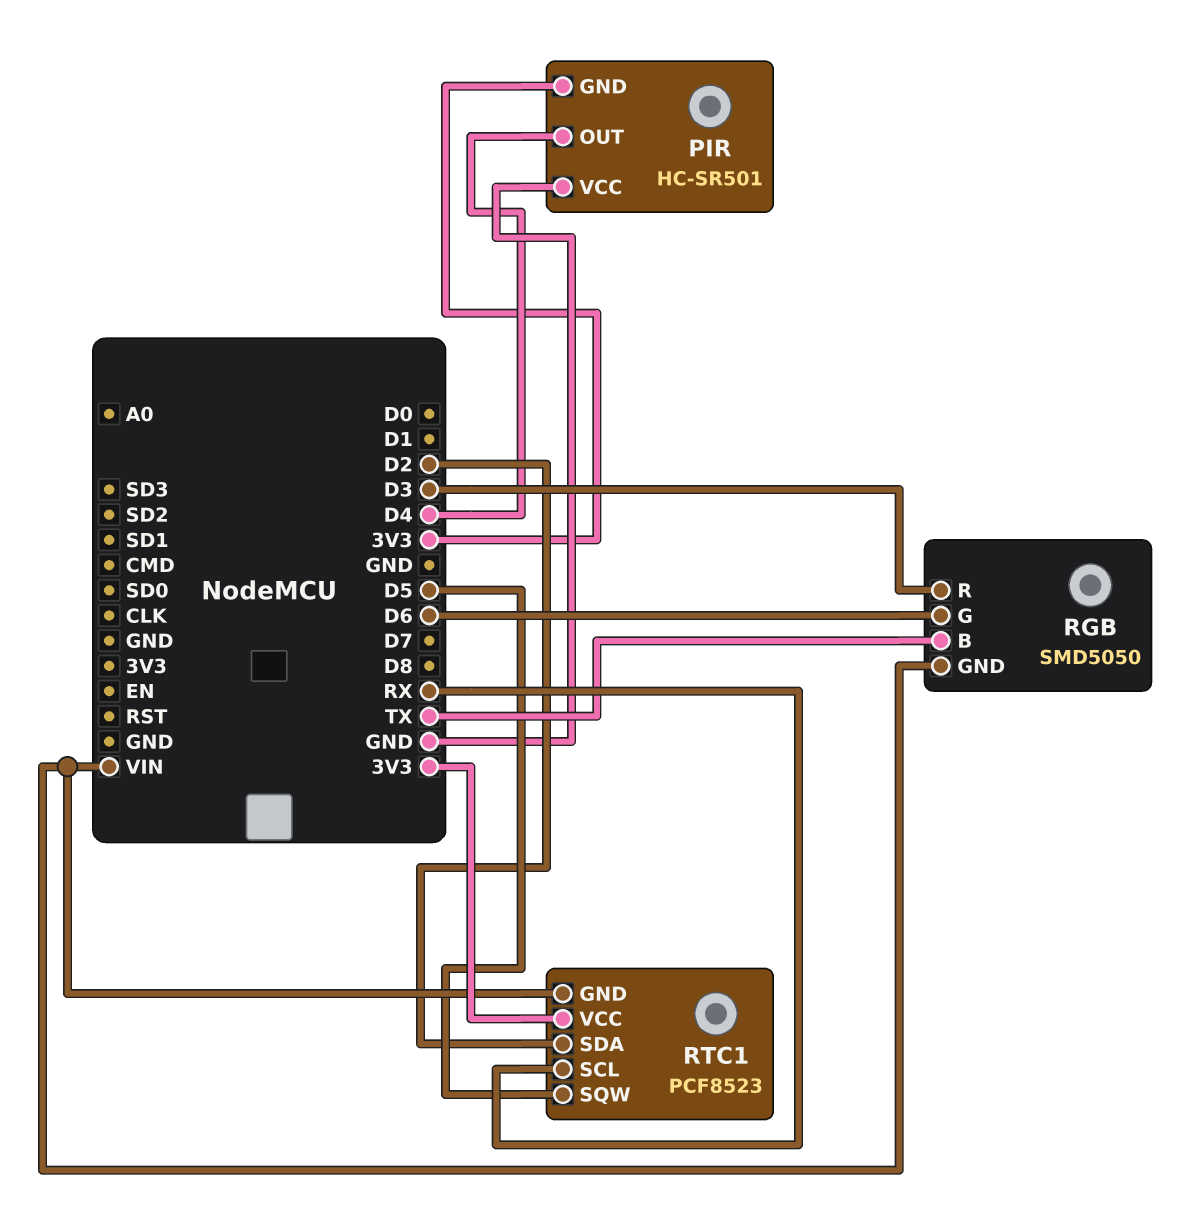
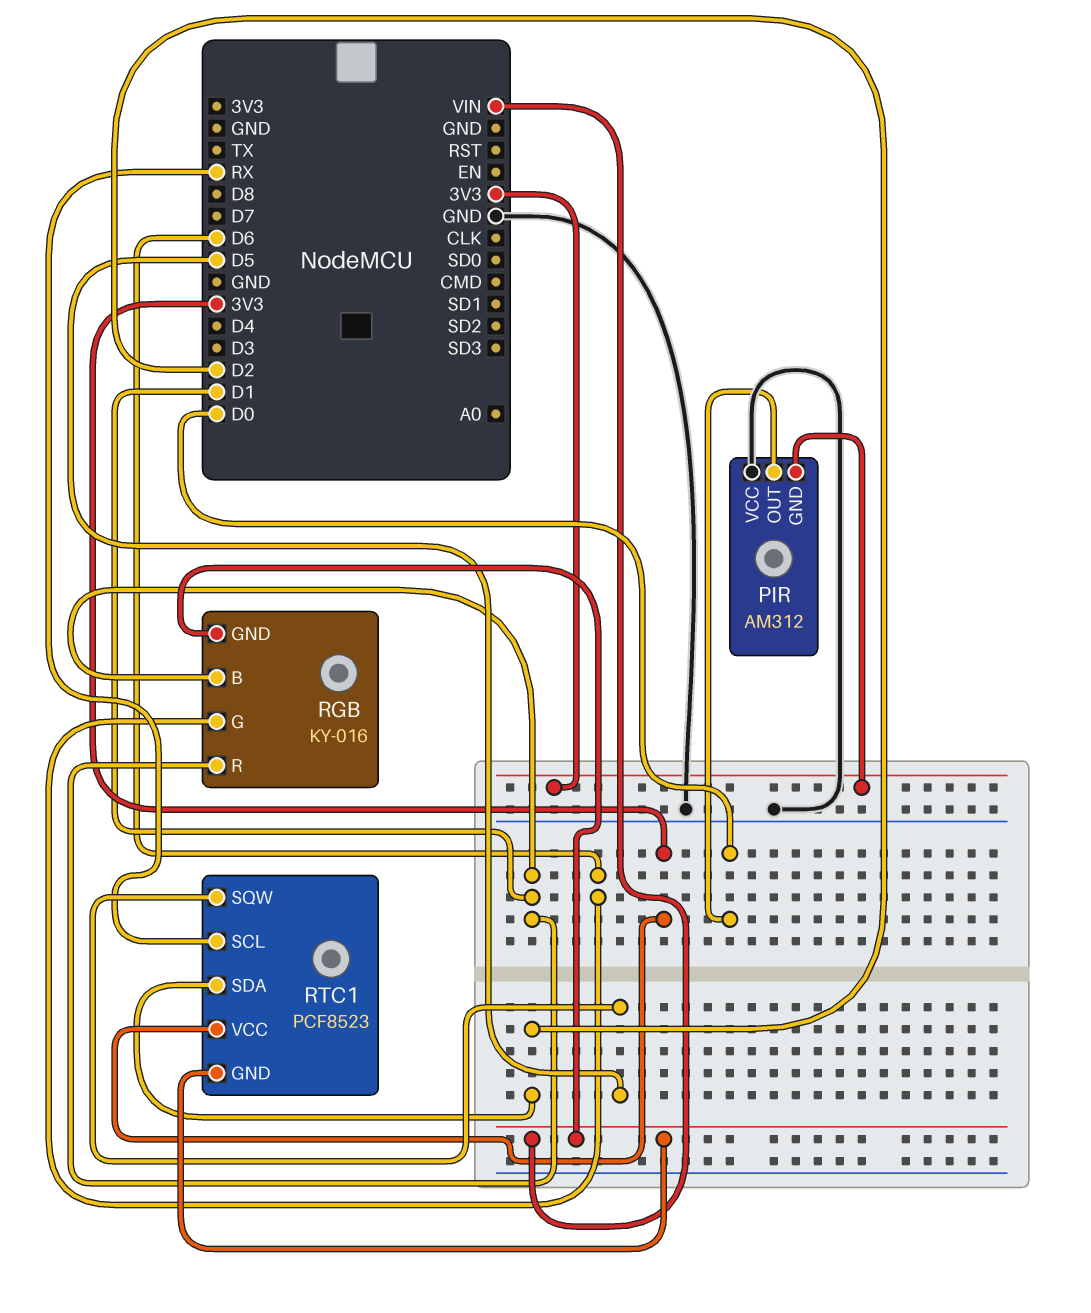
PIR: HC-SR501 -> AM312
PIR pin OUT: D4 -> D0
RGB: SMD5050 -> KY-016
RGB pin B: TX -> D1
RGB pin R: D3 -> D1

